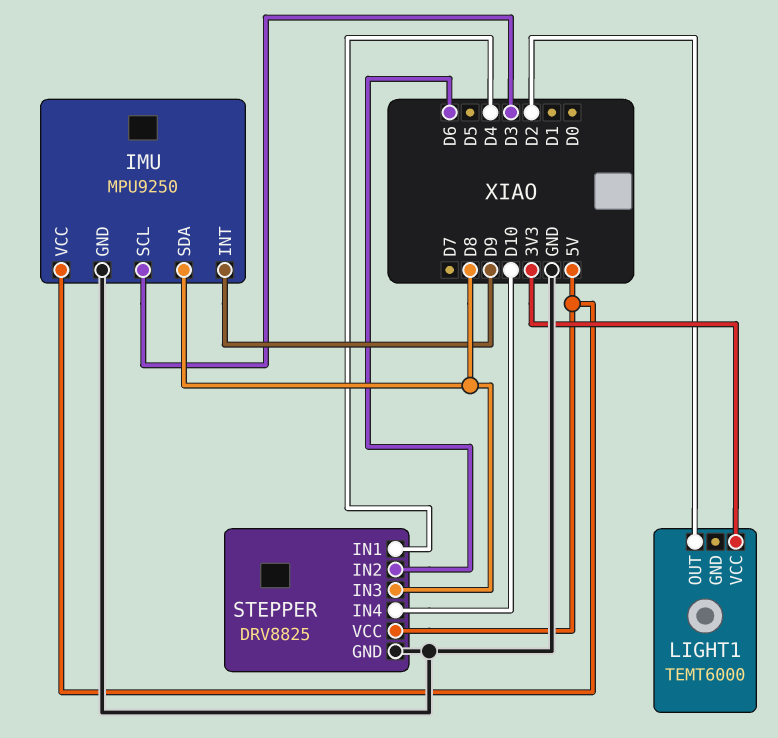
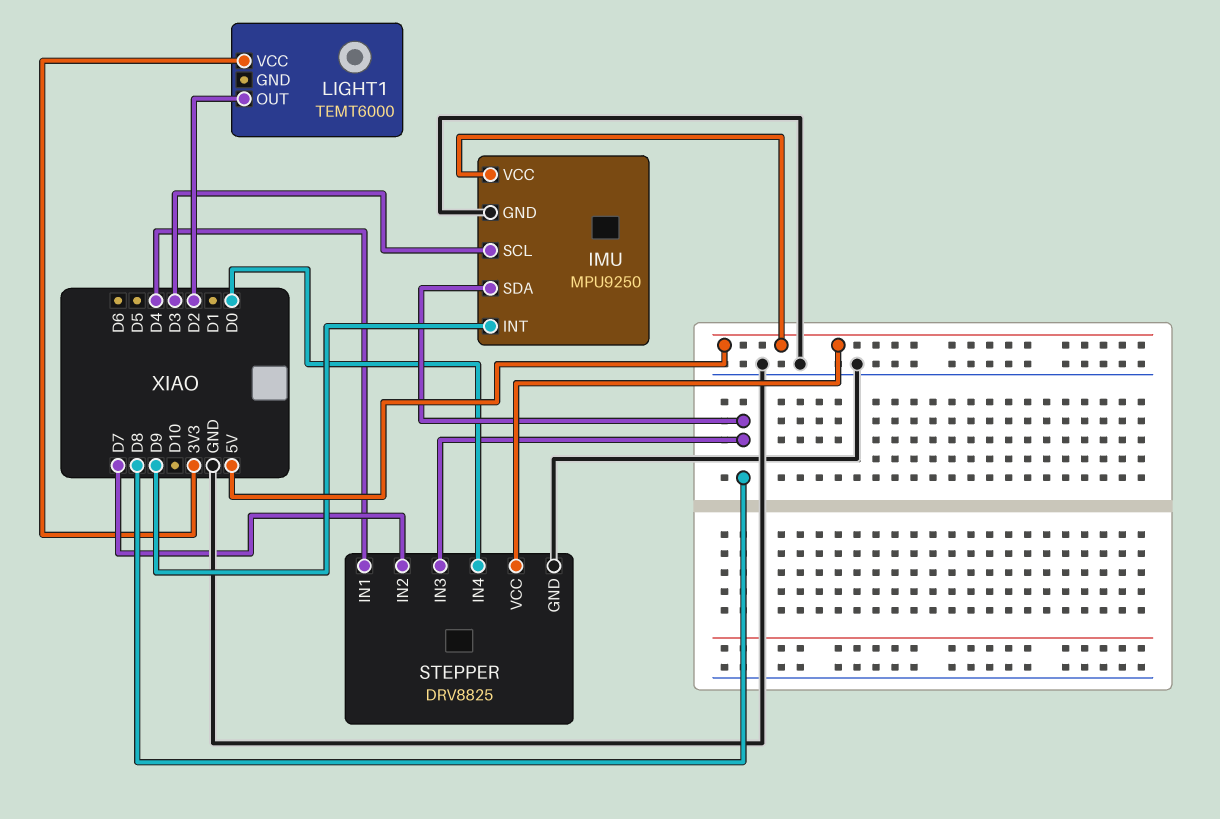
STEPPER pin IN2: D6 -> D7
STEPPER pin IN4: D10 -> D0

